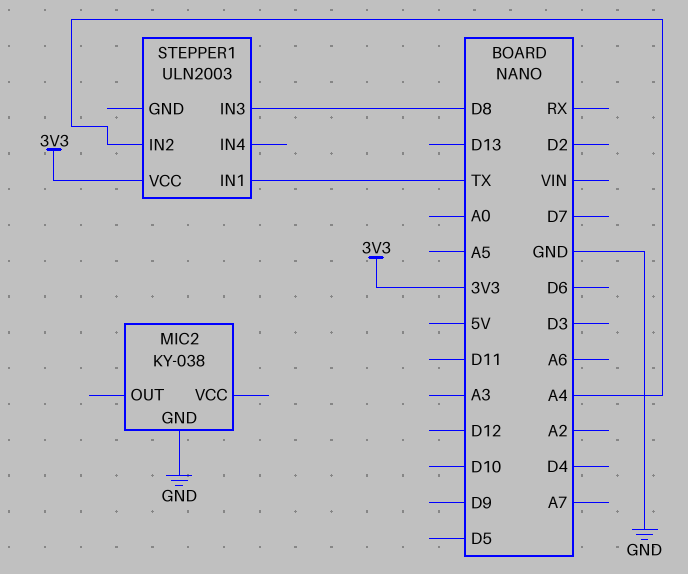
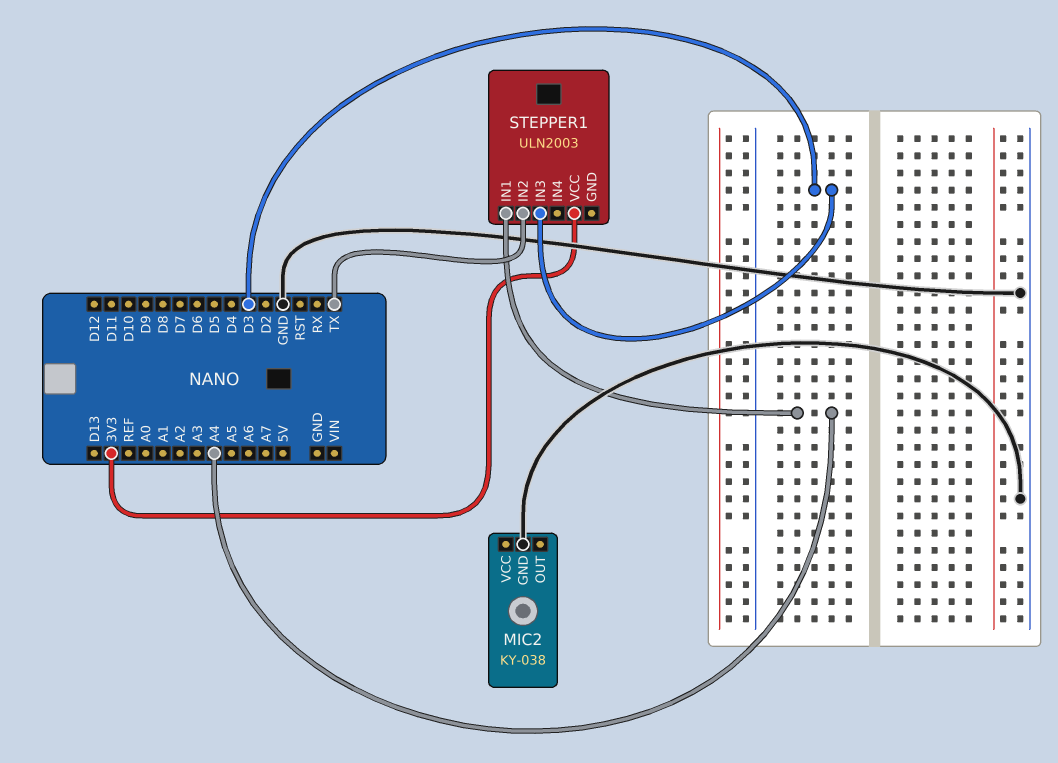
STEPPER1 pin IN1: TX -> A4
STEPPER1 pin IN2: A4 -> TX
STEPPER1 pin IN3: D8 -> D3

